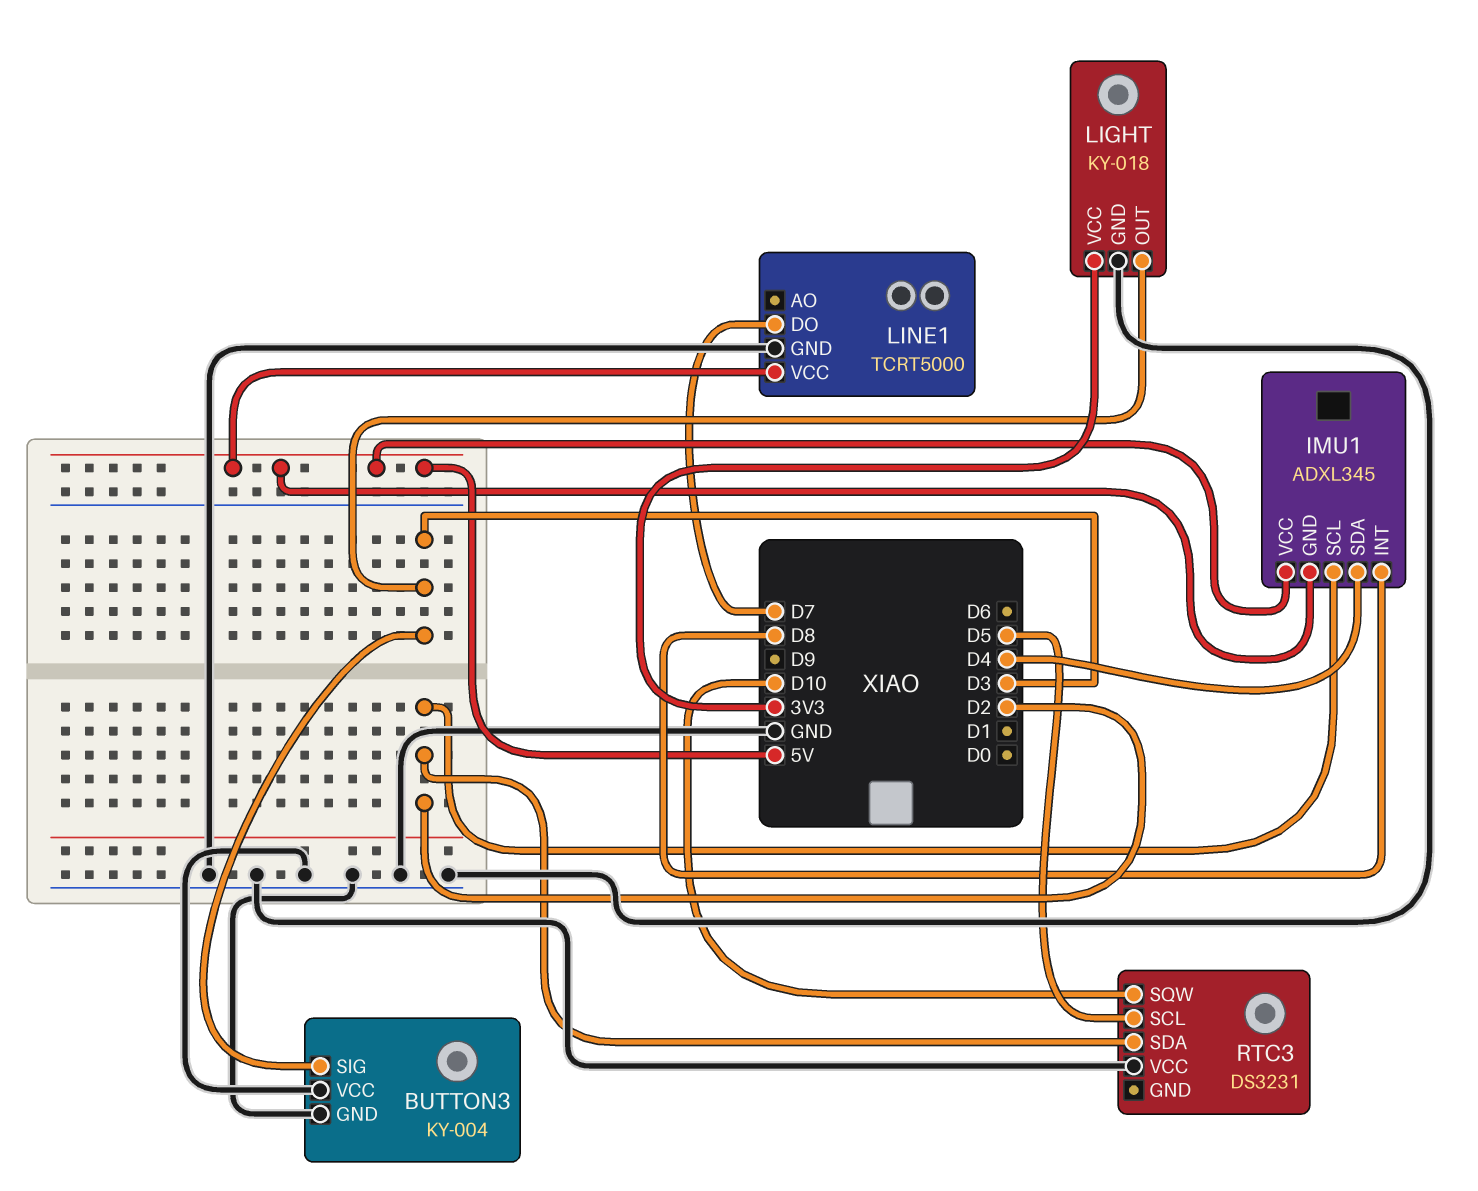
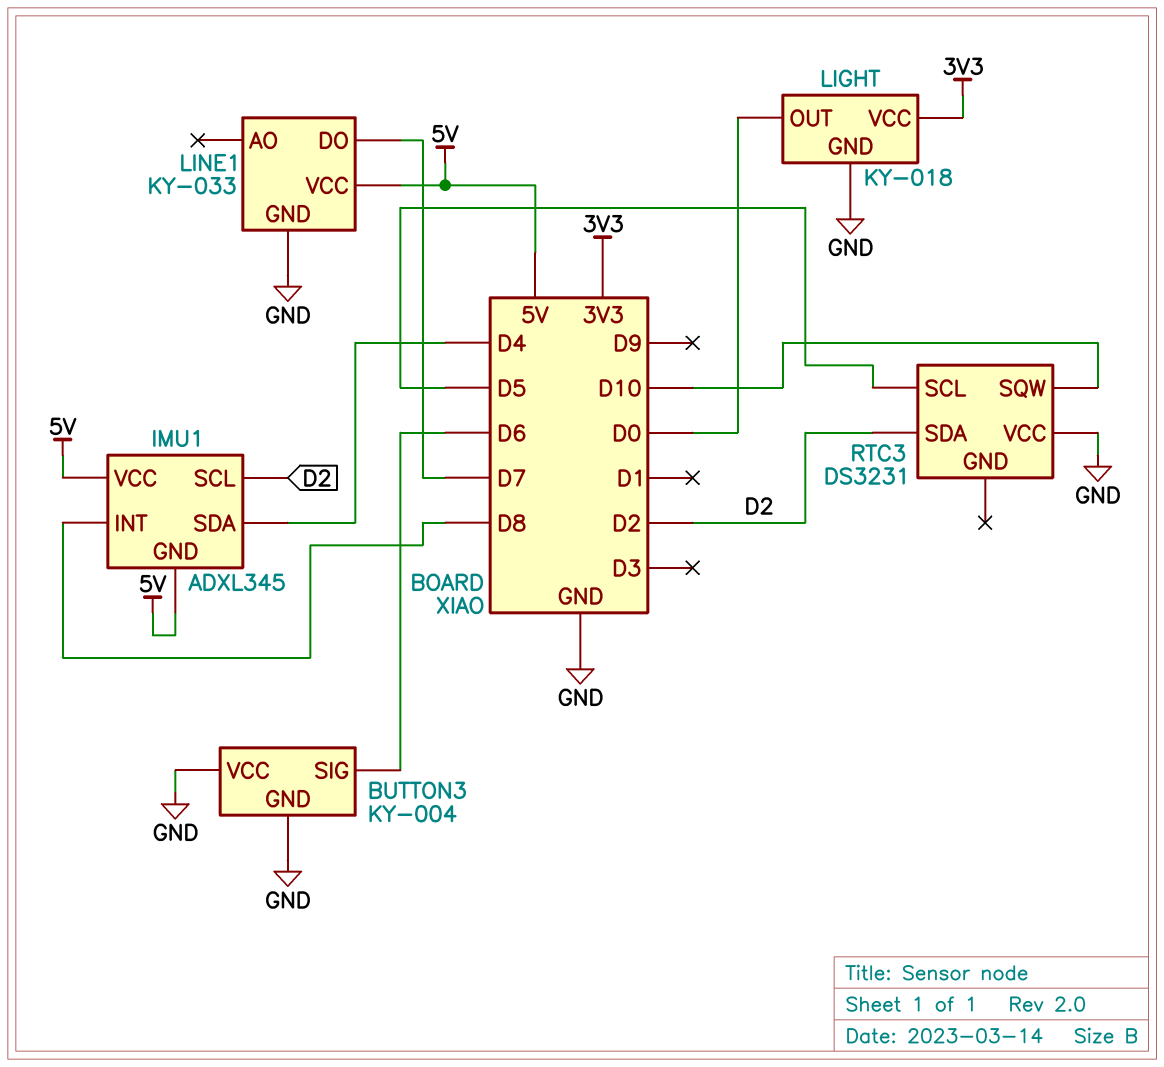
BUTTON3 pin SIG: D3 -> D6
LIGHT pin OUT: D3 -> D0
LINE1: TCRT5000 -> KY-033

